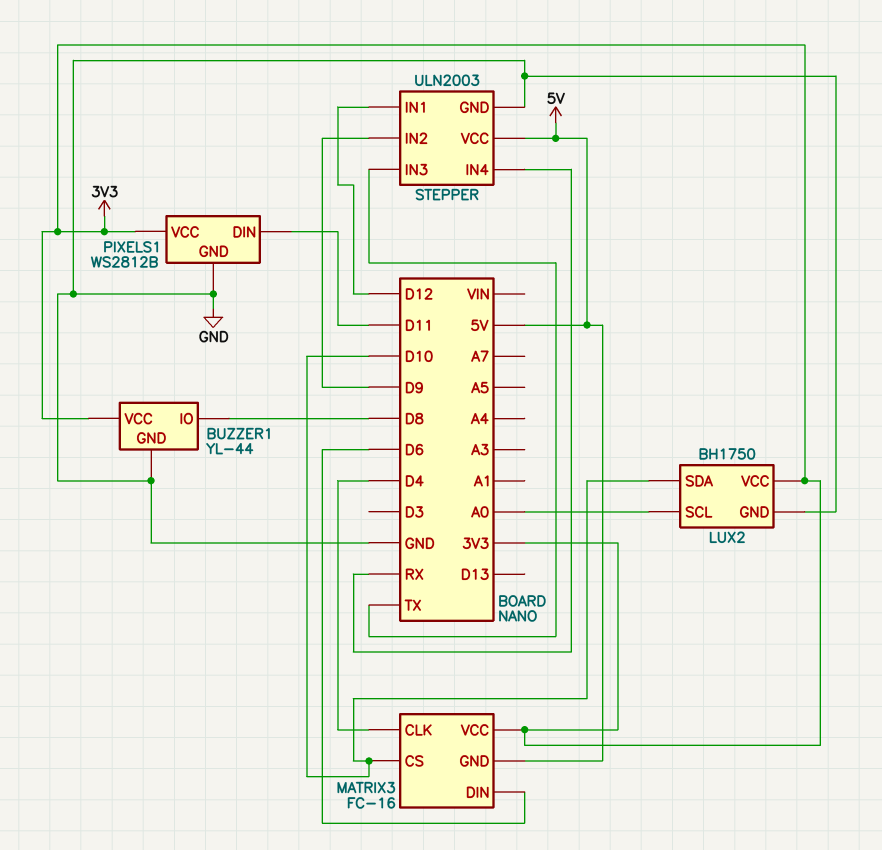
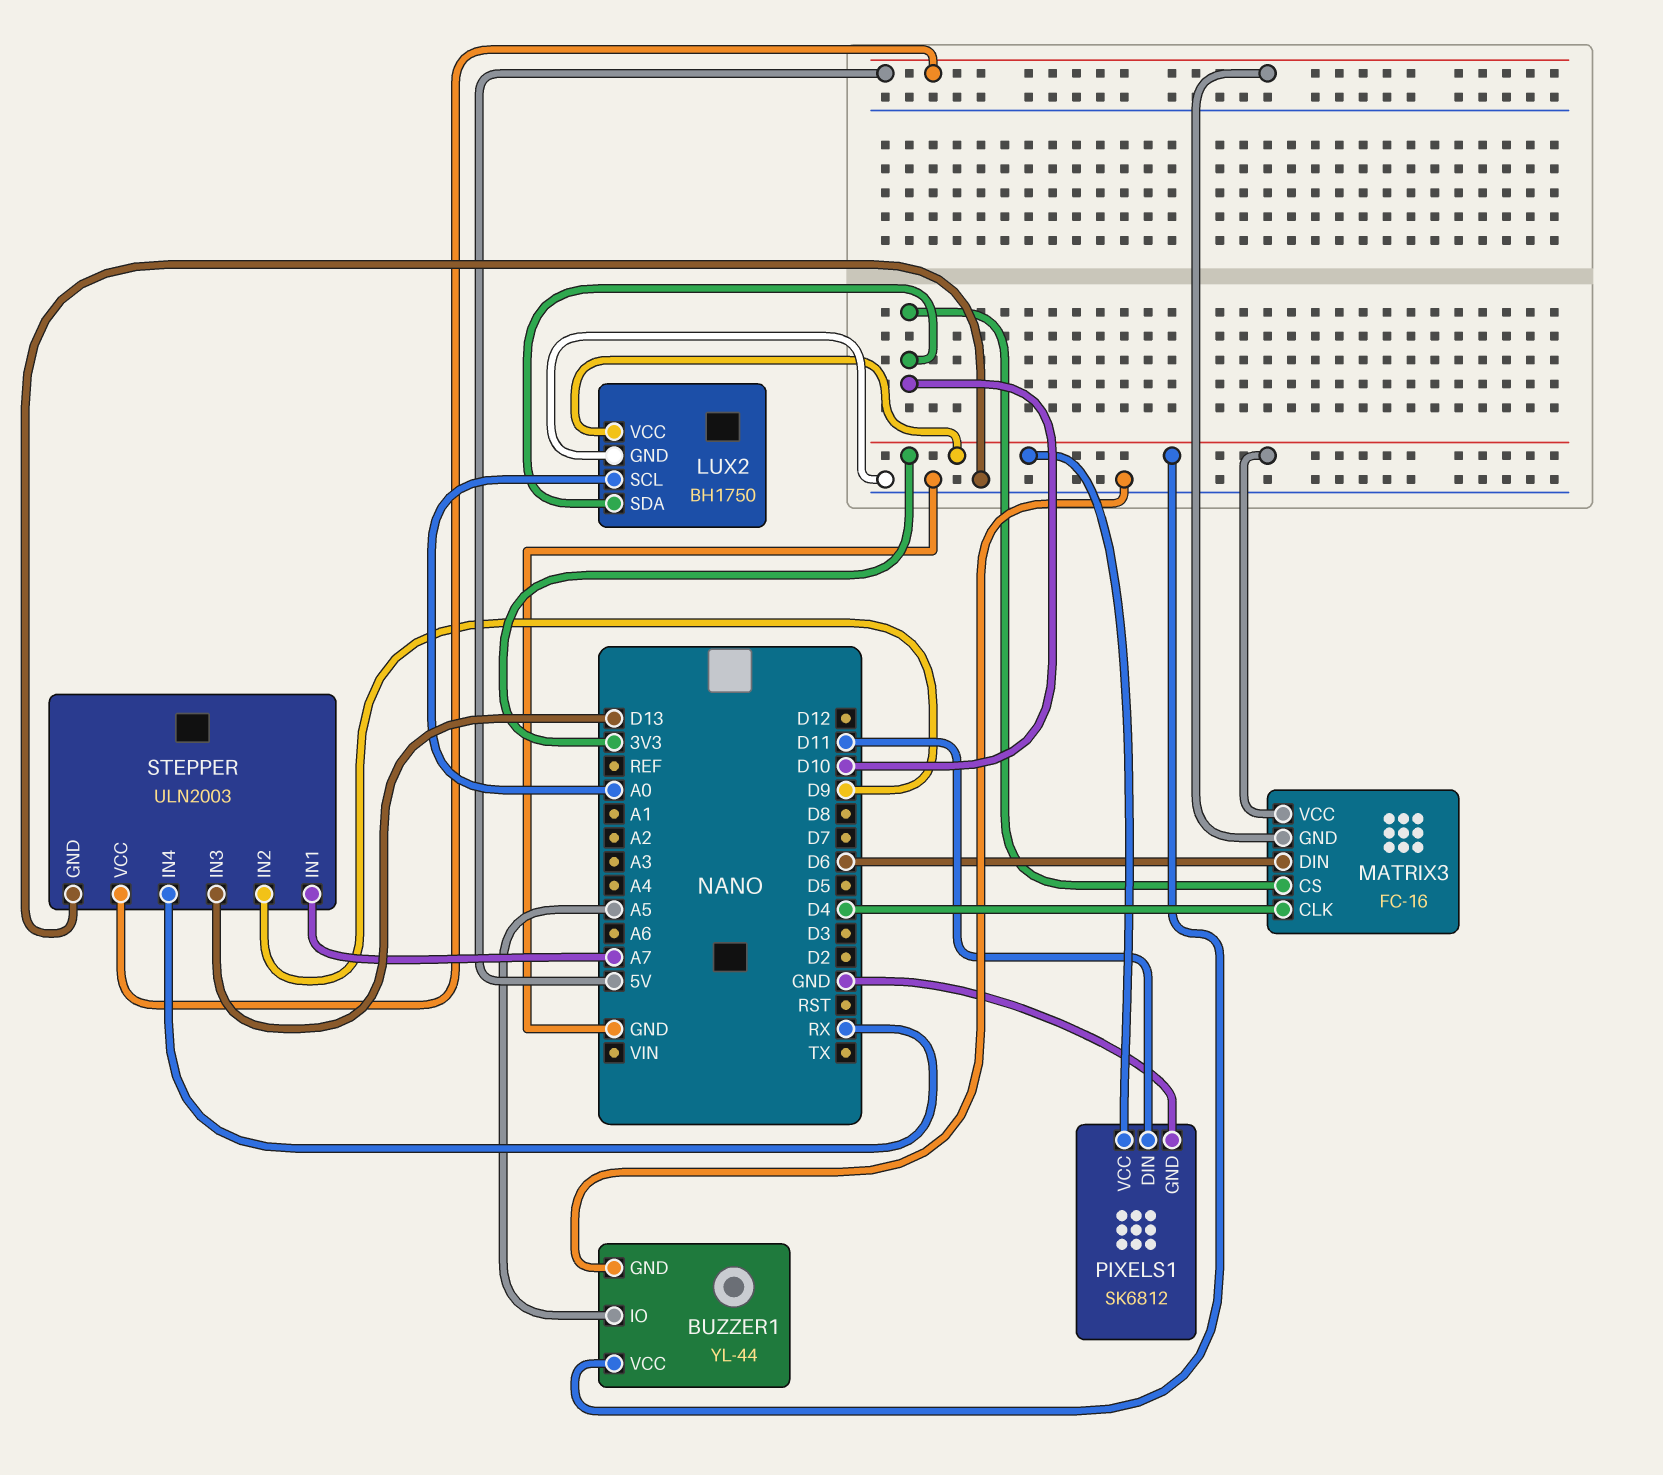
BUZZER1 pin IO: D8 -> A5
PIXELS1: WS2812B -> SK6812
STEPPER pin IN1: D12 -> A7
STEPPER pin IN3: TX -> D13

